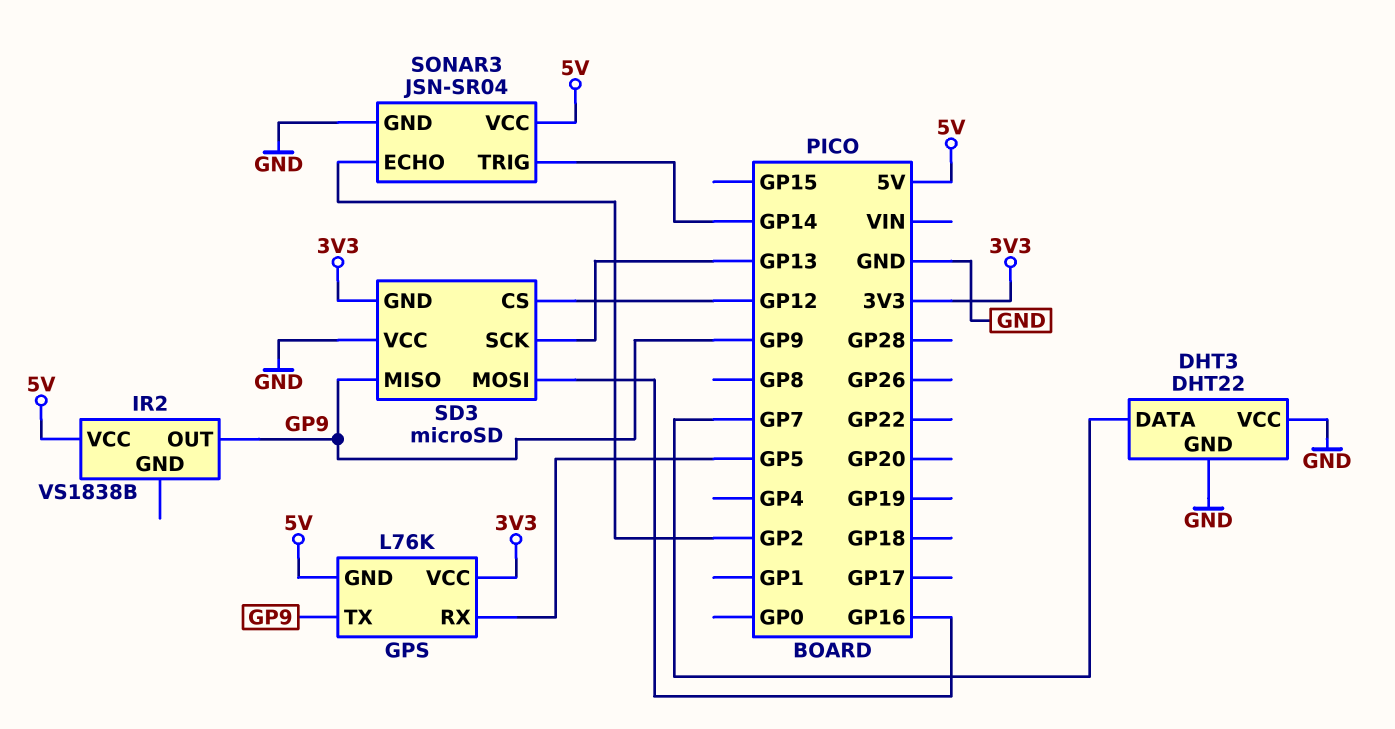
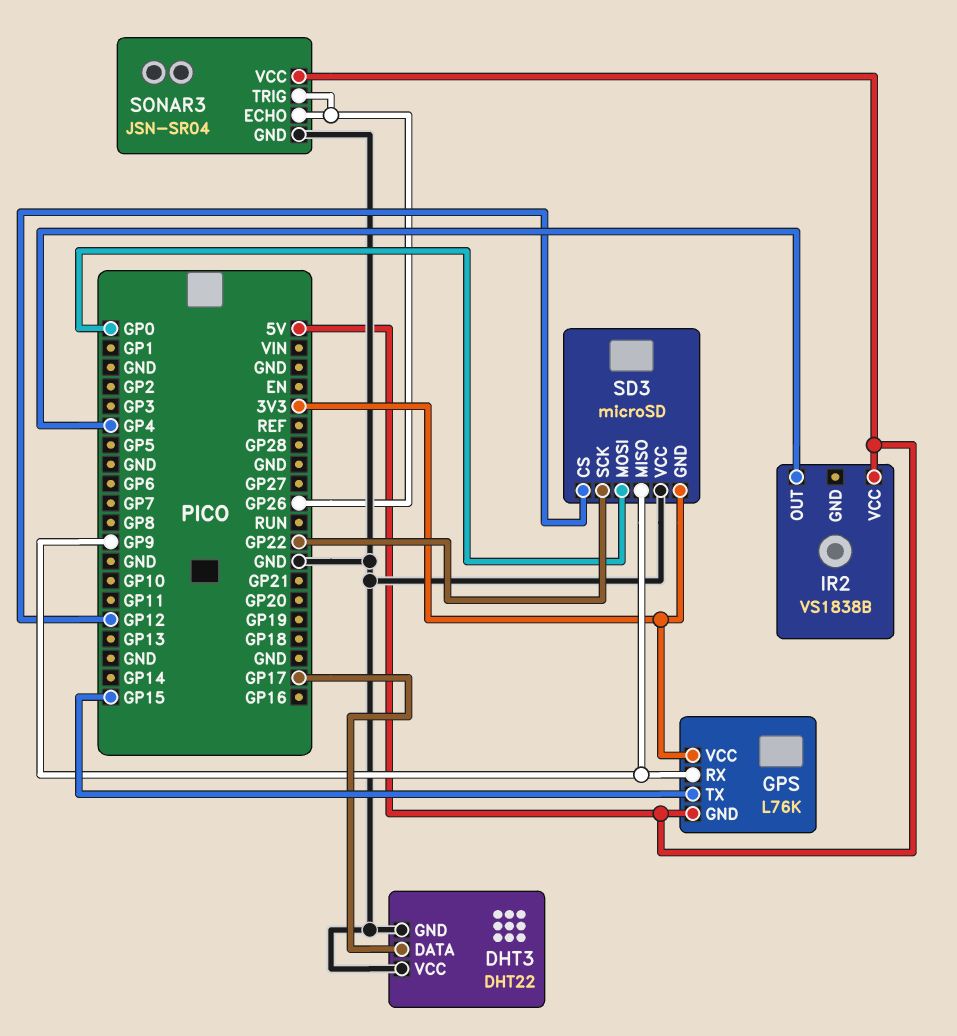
DHT3 pin DATA: GP7 -> GP17
GPS pin RX: GP5 -> GP9
GPS pin TX: GP9 -> GP15
IR2 pin OUT: GP9 -> GP4
SD3 pin MOSI: GP16 -> GP0
SD3 pin SCK: GP13 -> GP22
SONAR3 pin ECHO: GP2 -> GP26
SONAR3 pin TRIG: GP14 -> GP26

